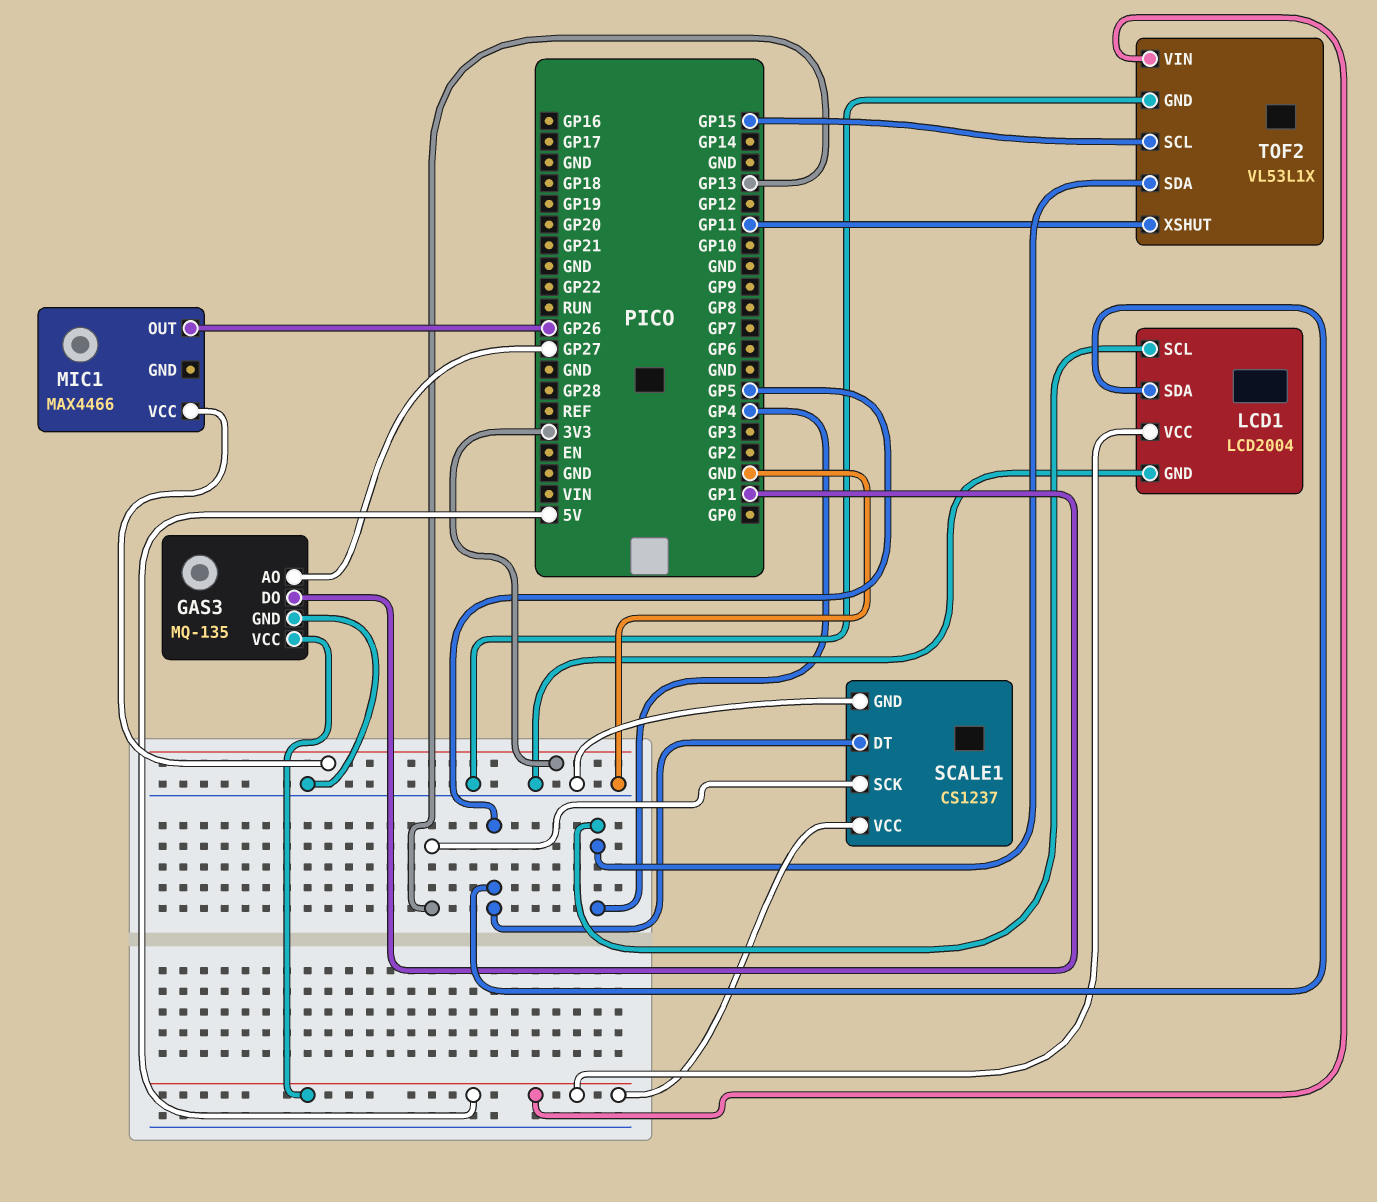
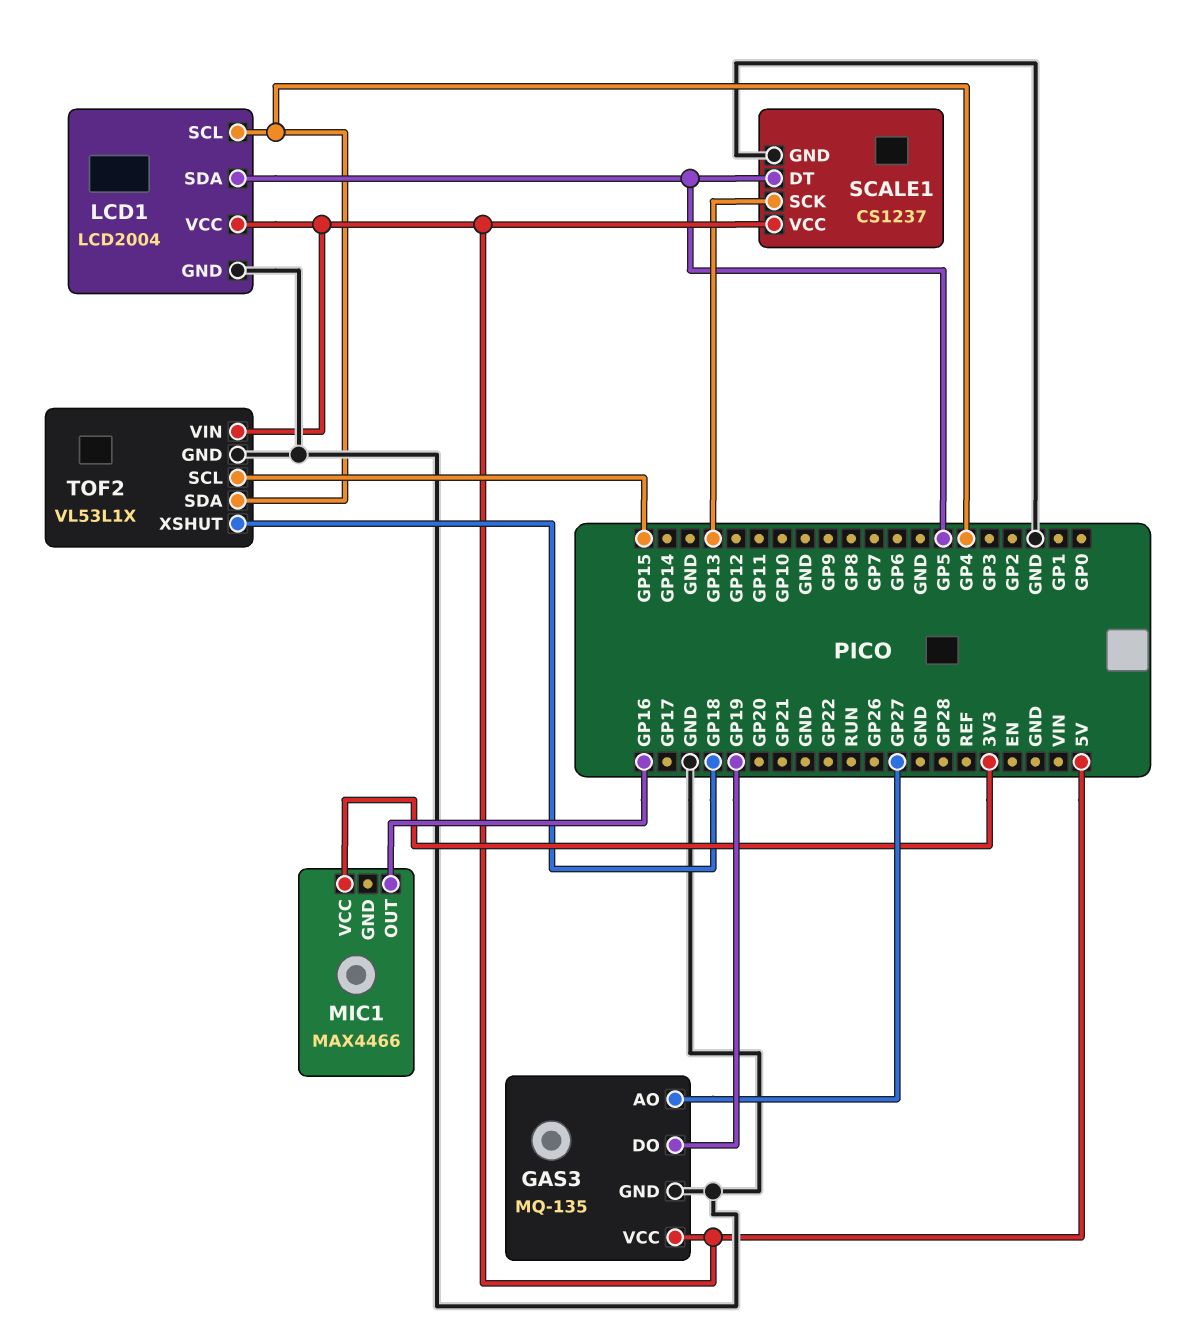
GAS3 pin DO: GP1 -> GP19
MIC1 pin OUT: GP26 -> GP16
TOF2 pin XSHUT: GP11 -> GP18

